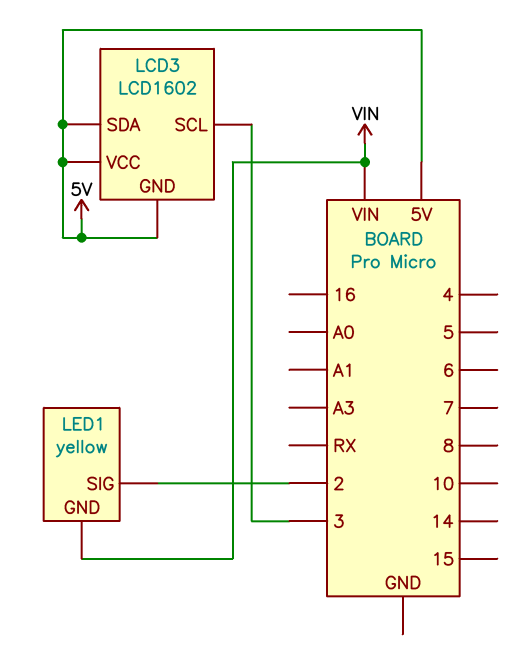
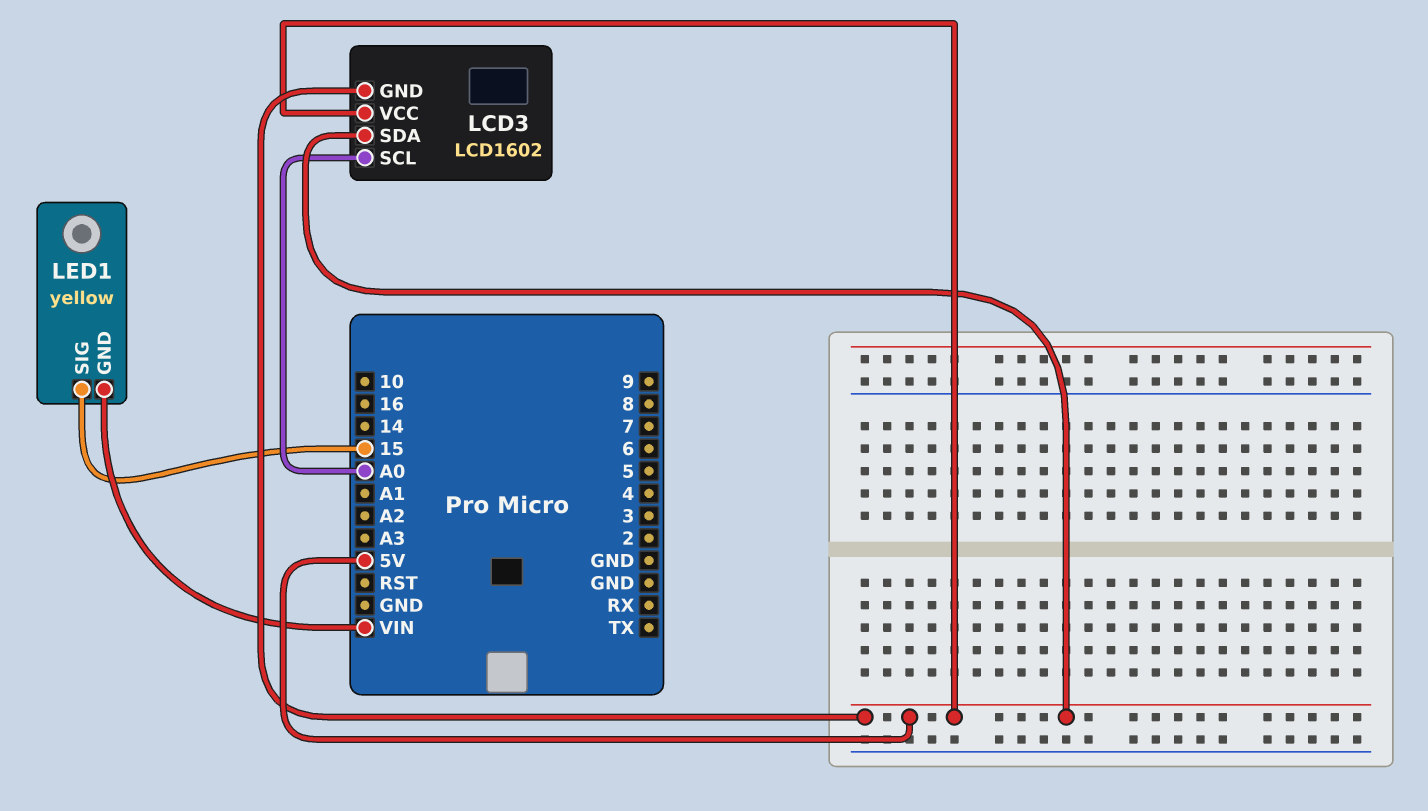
LCD3 pin SCL: 3 -> A0
LED1 pin SIG: 2 -> 15

